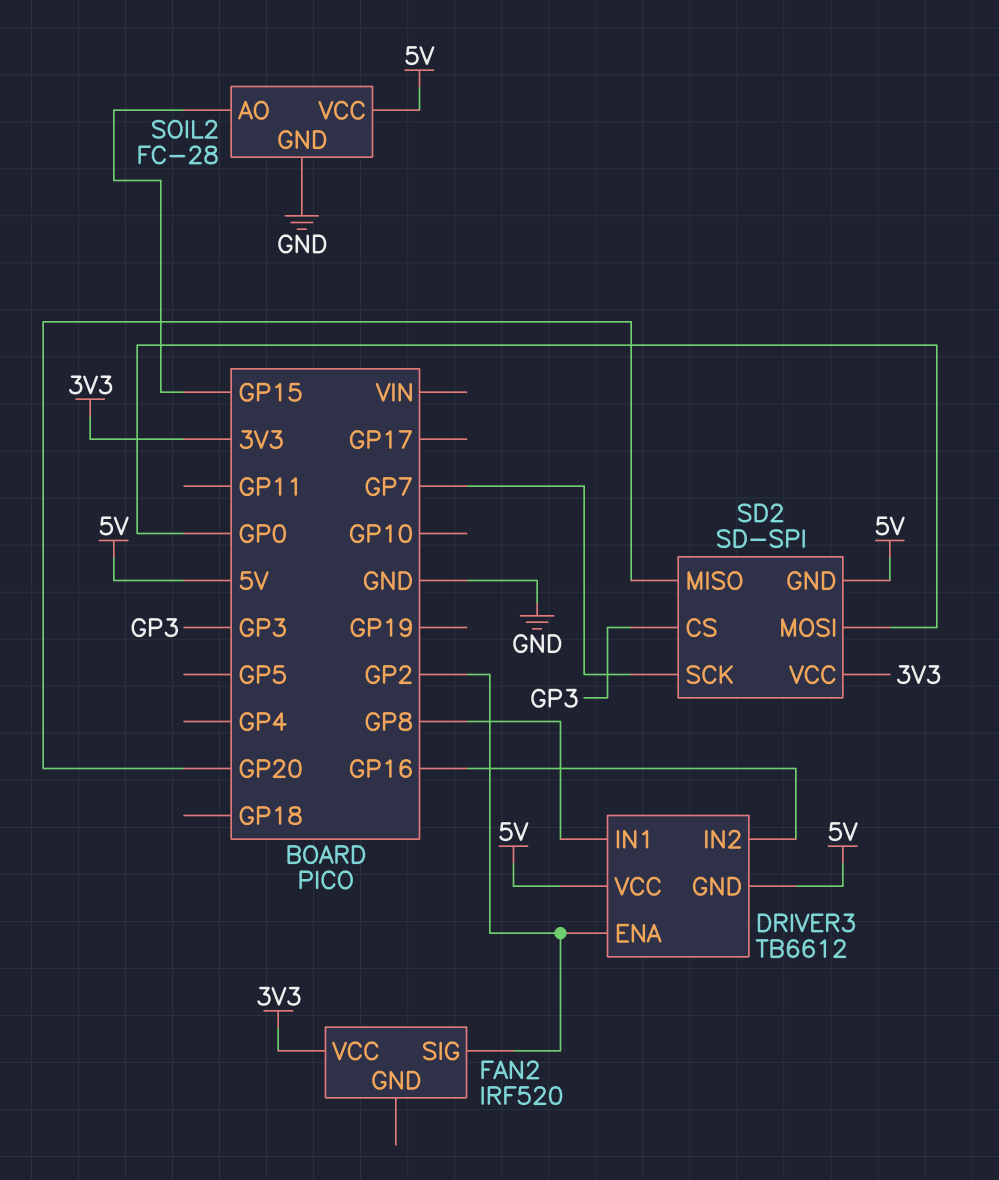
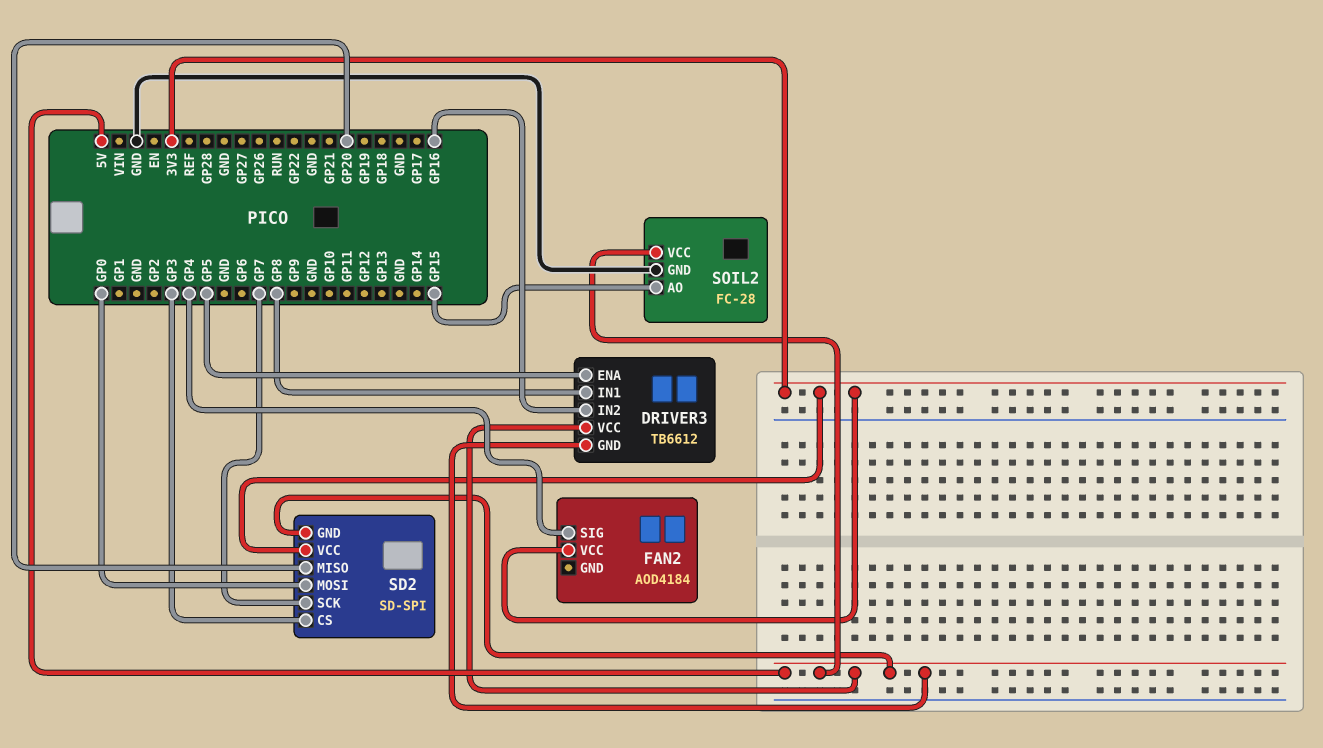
DRIVER3 pin ENA: GP2 -> GP5
FAN2: IRF520 -> AOD4184
FAN2 pin SIG: GP2 -> GP4

